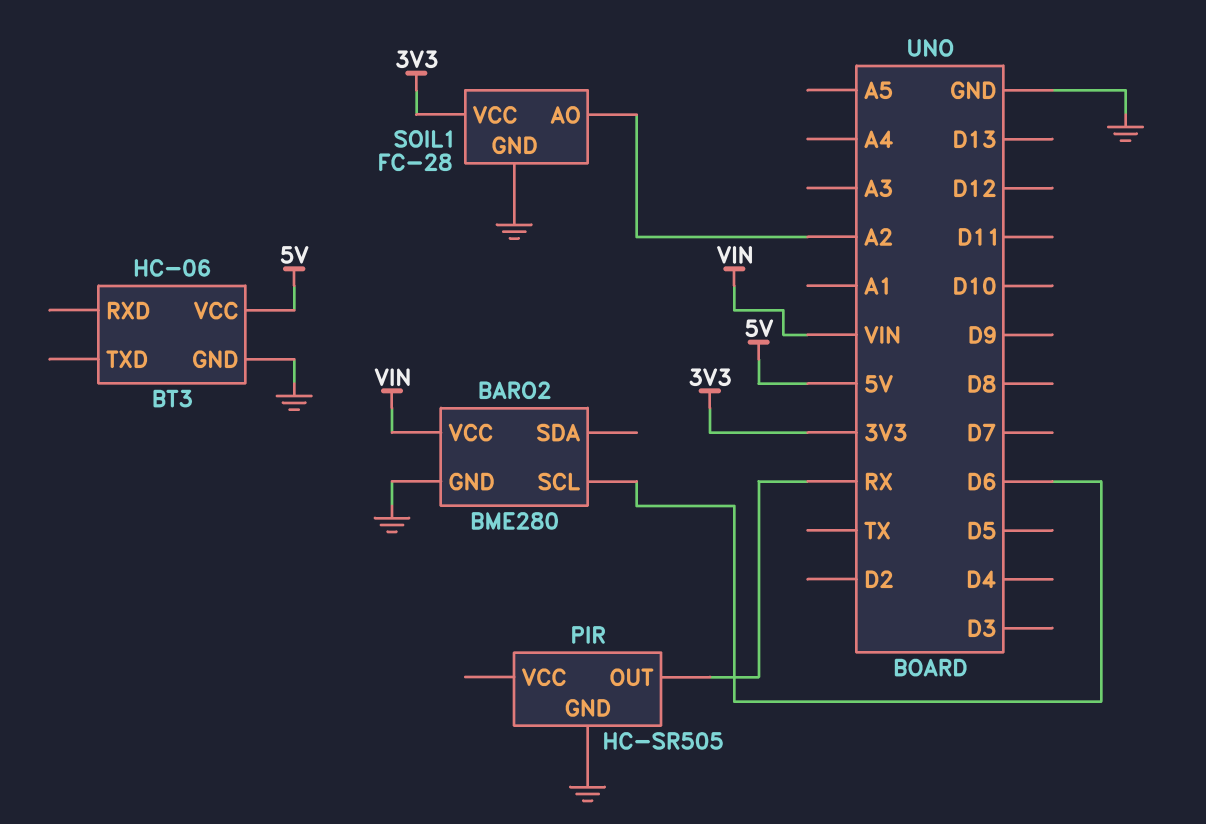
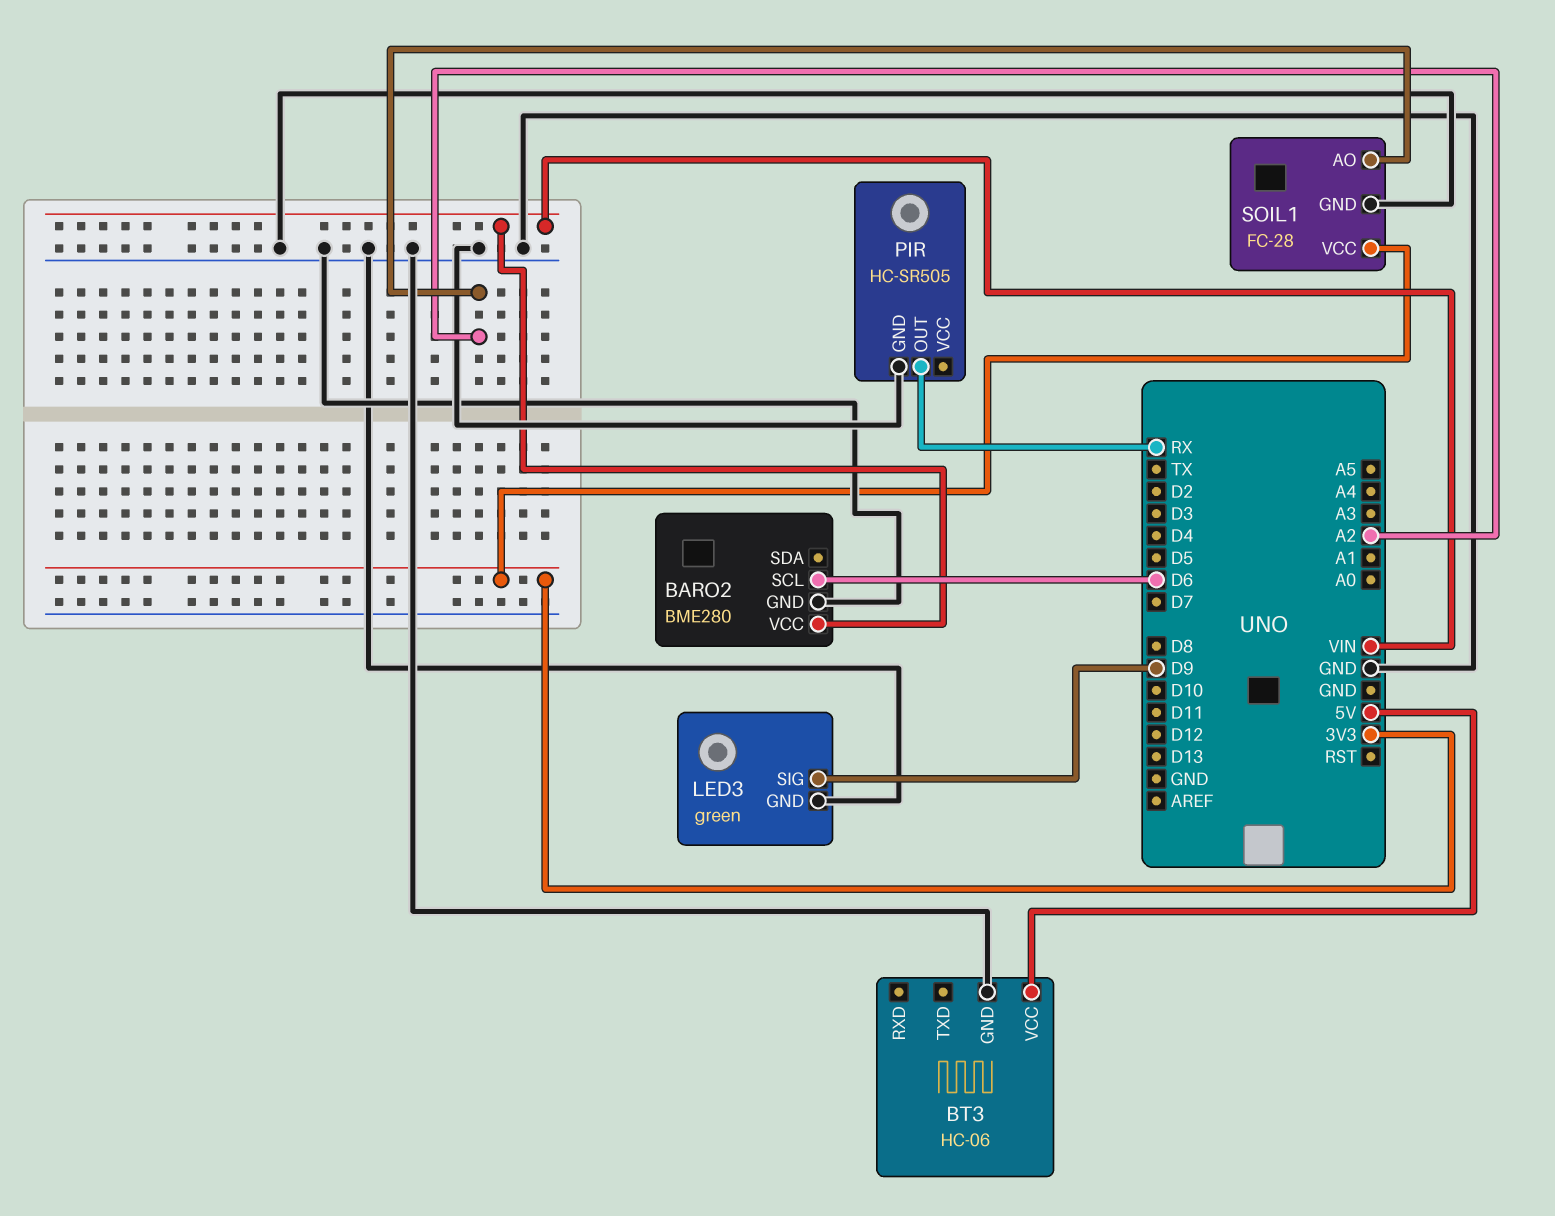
LED3: none -> green
LED3 pin GND: none -> GND
LED3 pin SIG: none -> D9

